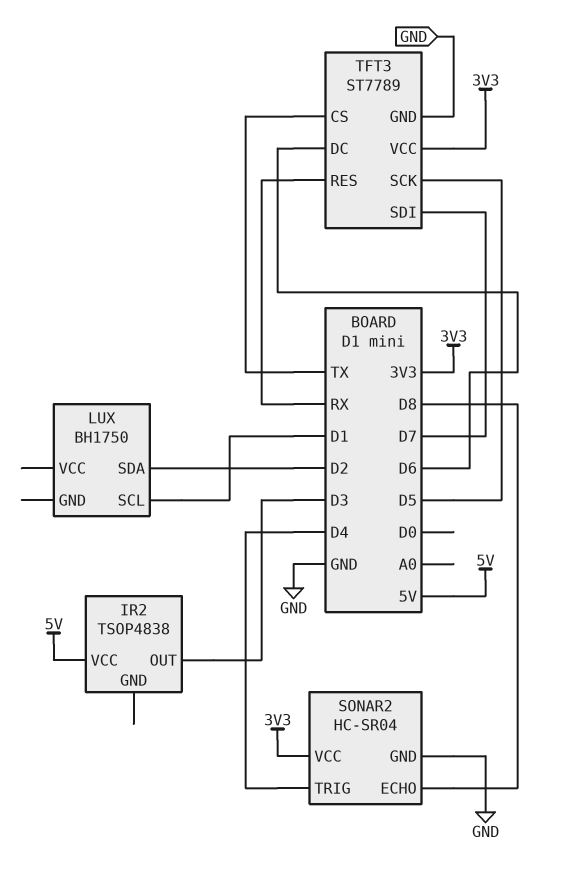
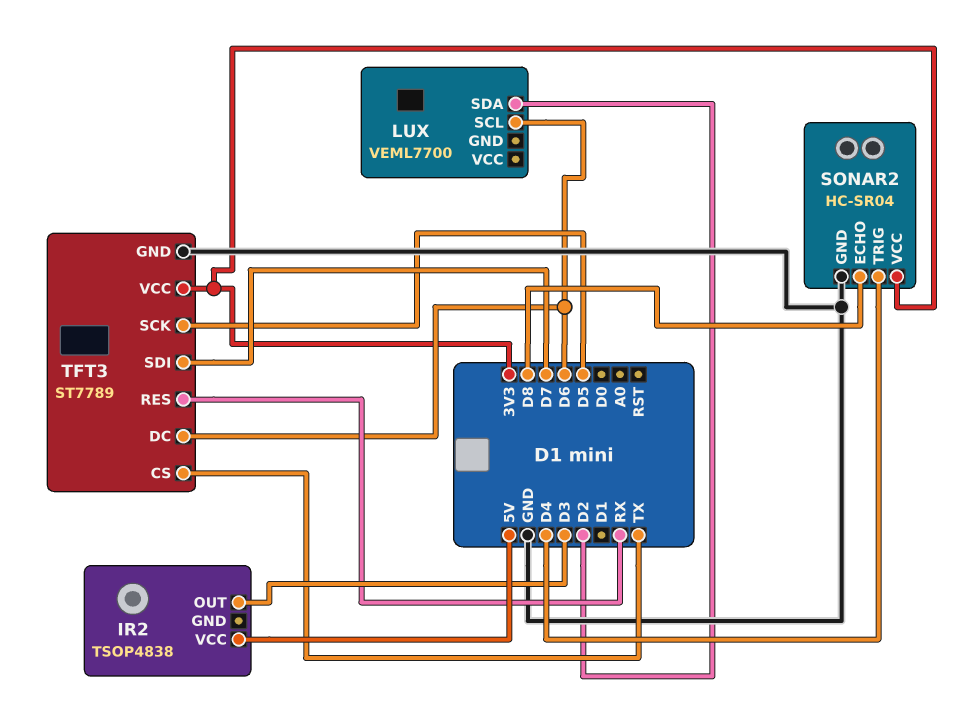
LUX: BH1750 -> VEML7700
LUX pin SCL: D1 -> D6

